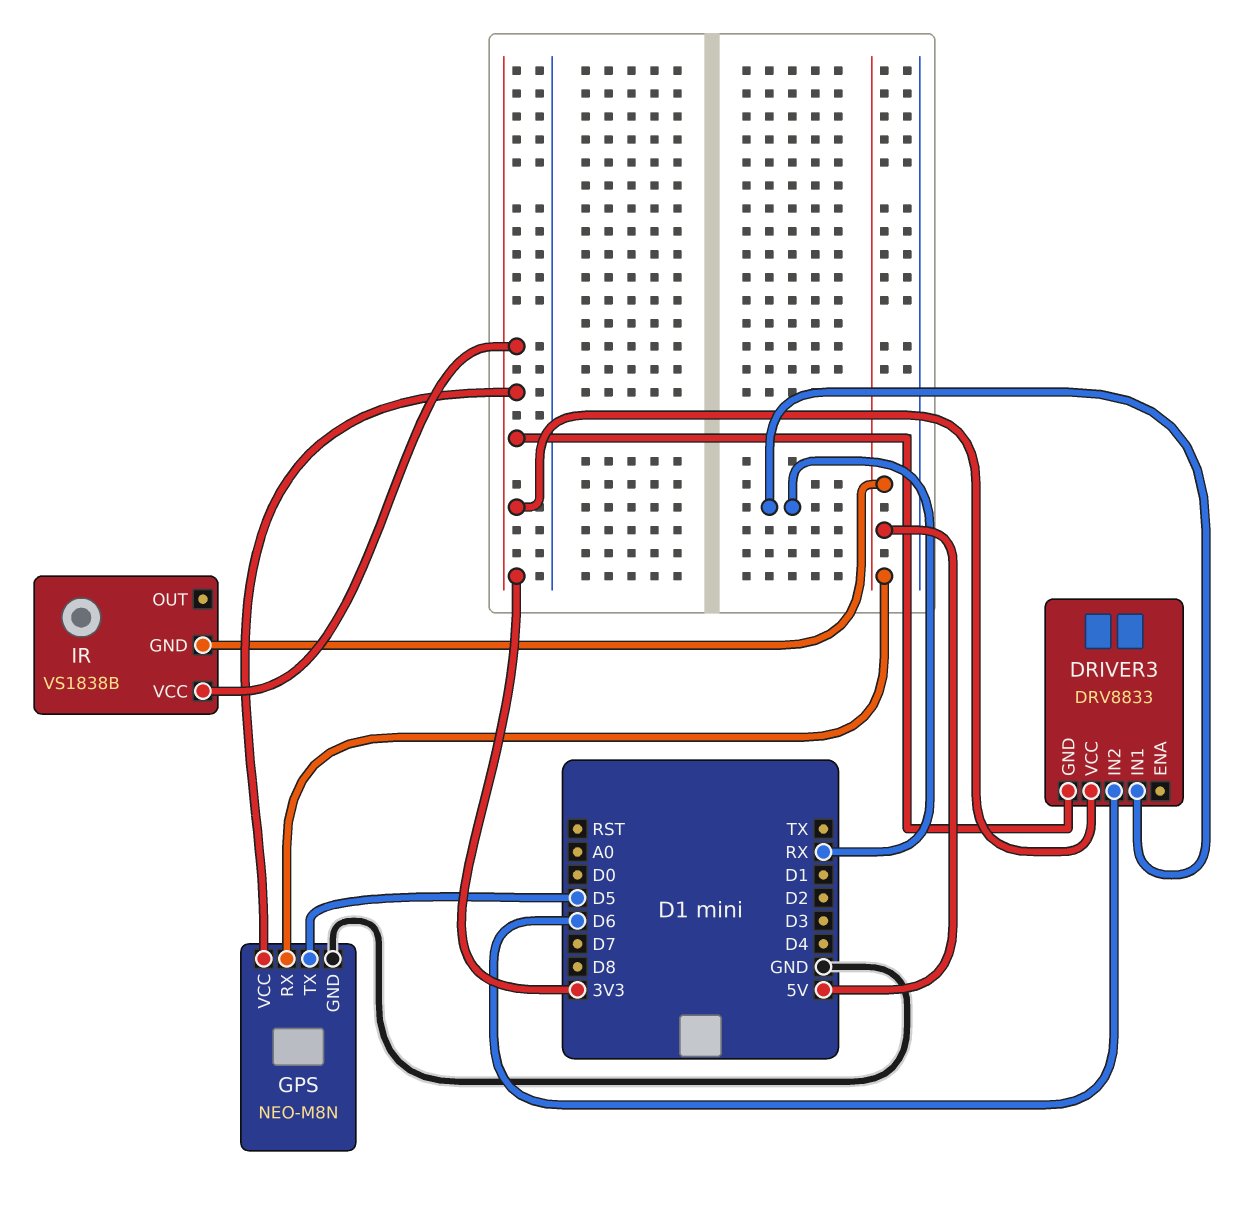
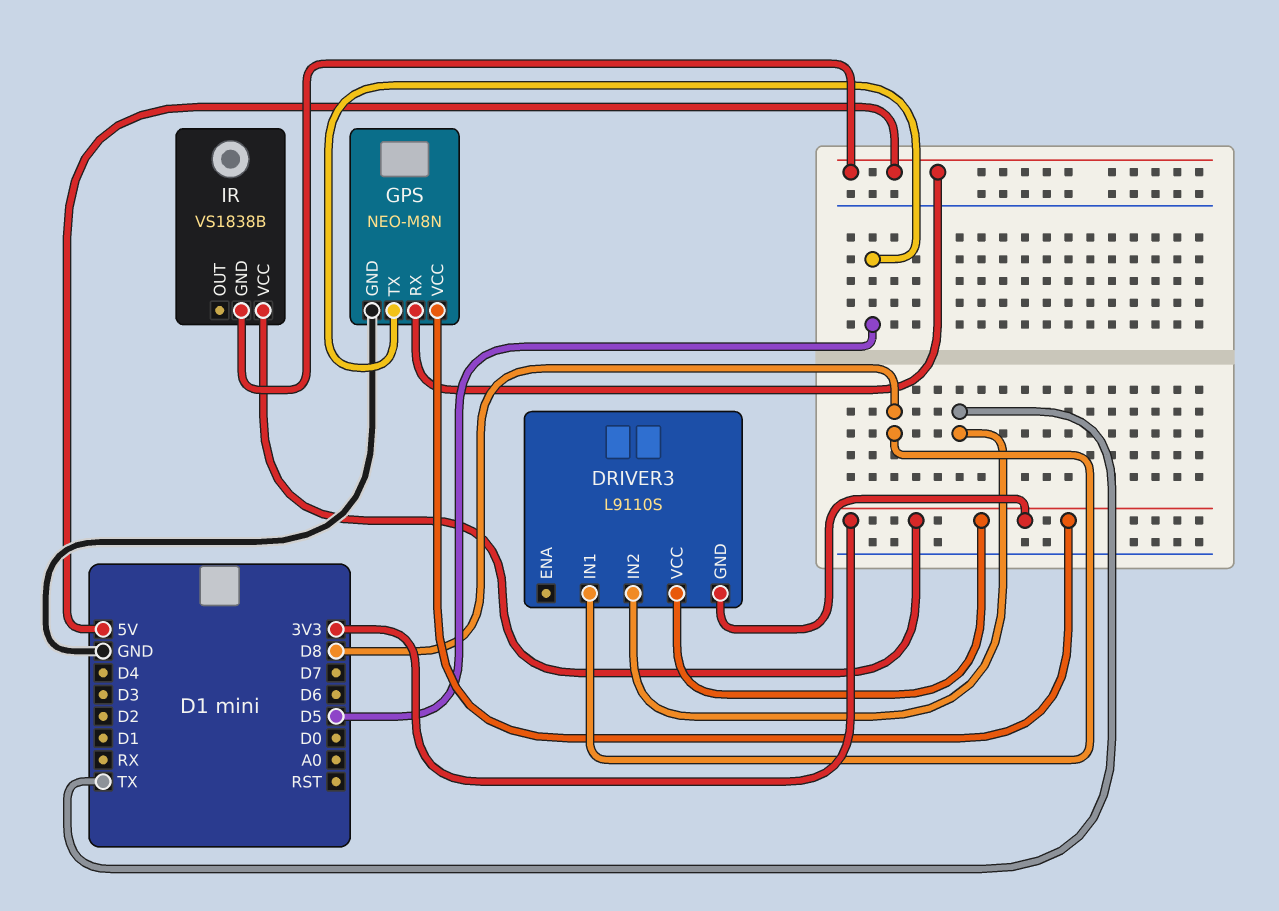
DRIVER3: DRV8833 -> L9110S
DRIVER3 pin IN1: RX -> D8
DRIVER3 pin IN2: D6 -> TX

